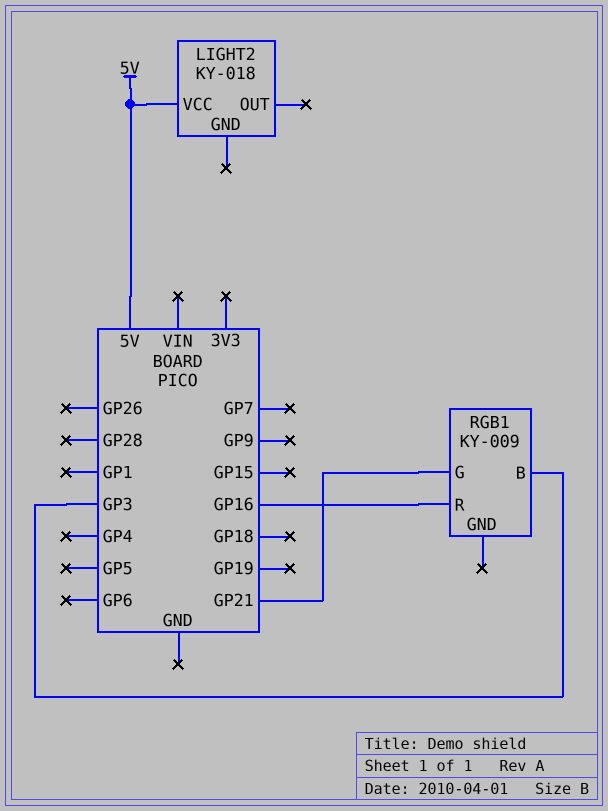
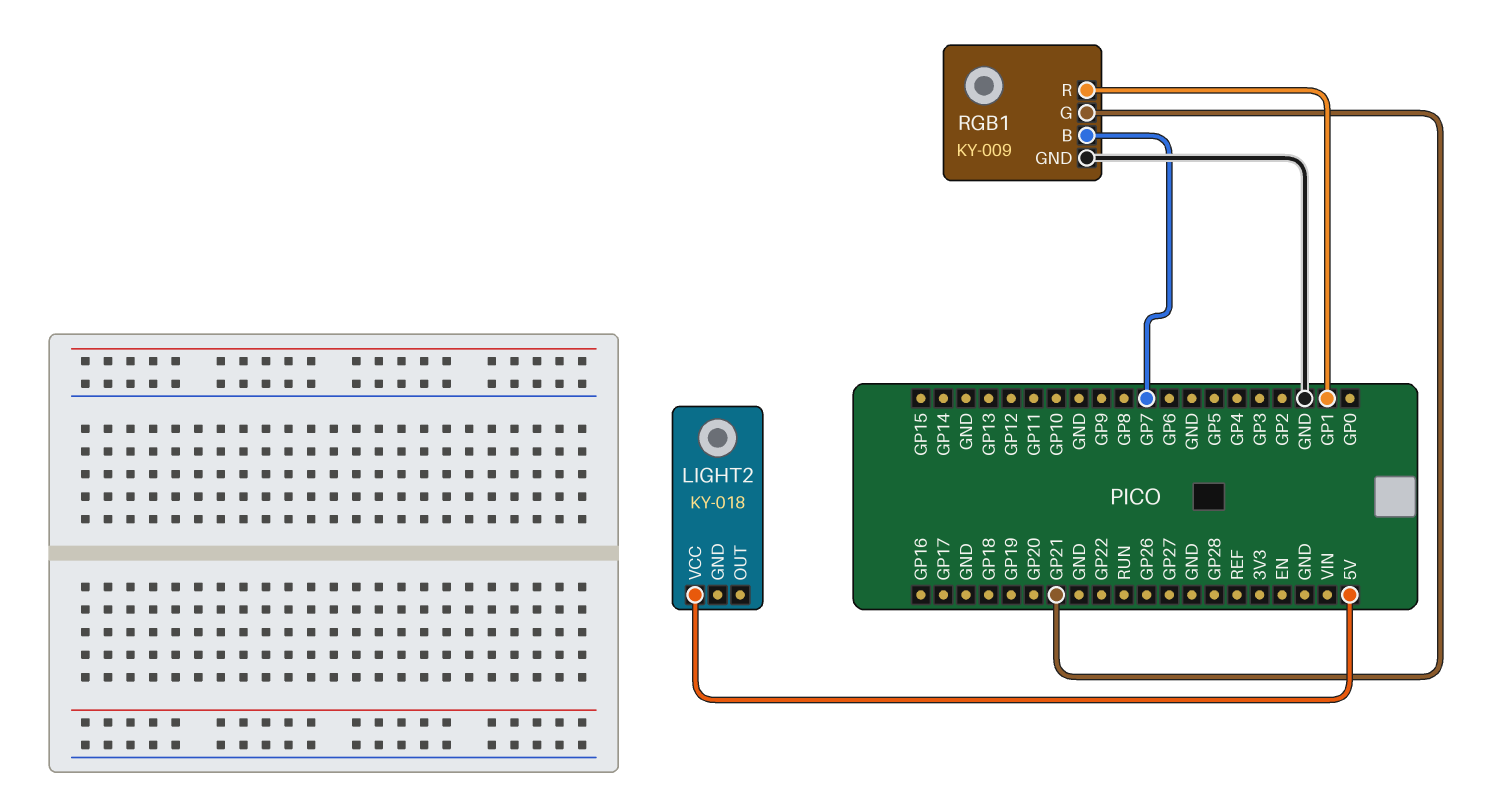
RGB1 pin B: GP3 -> GP7
RGB1 pin GND: none -> GND
RGB1 pin R: GP16 -> GP1

